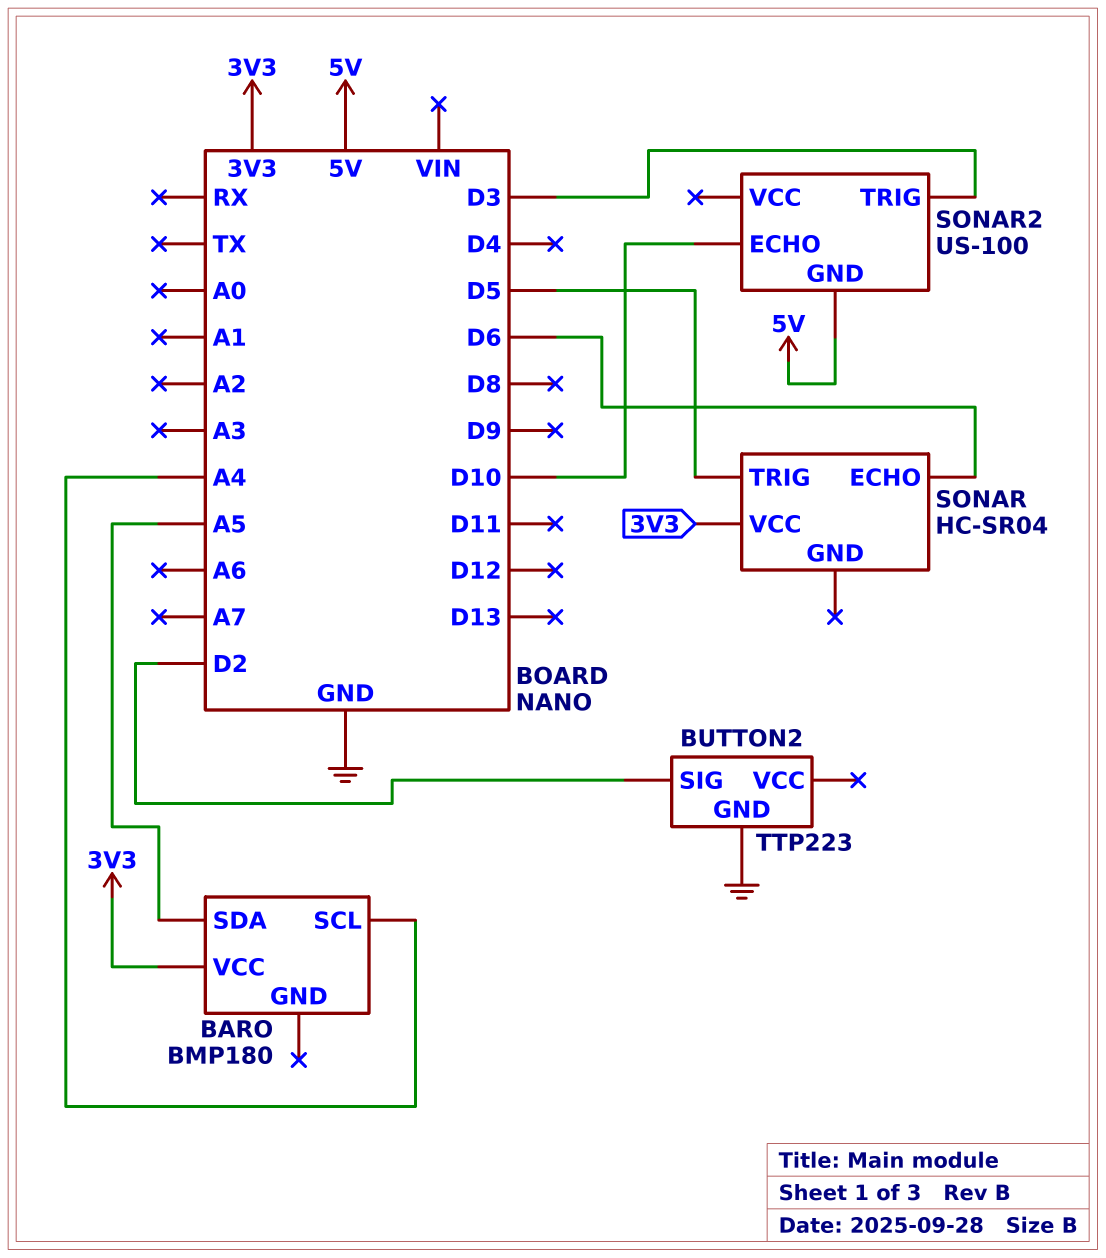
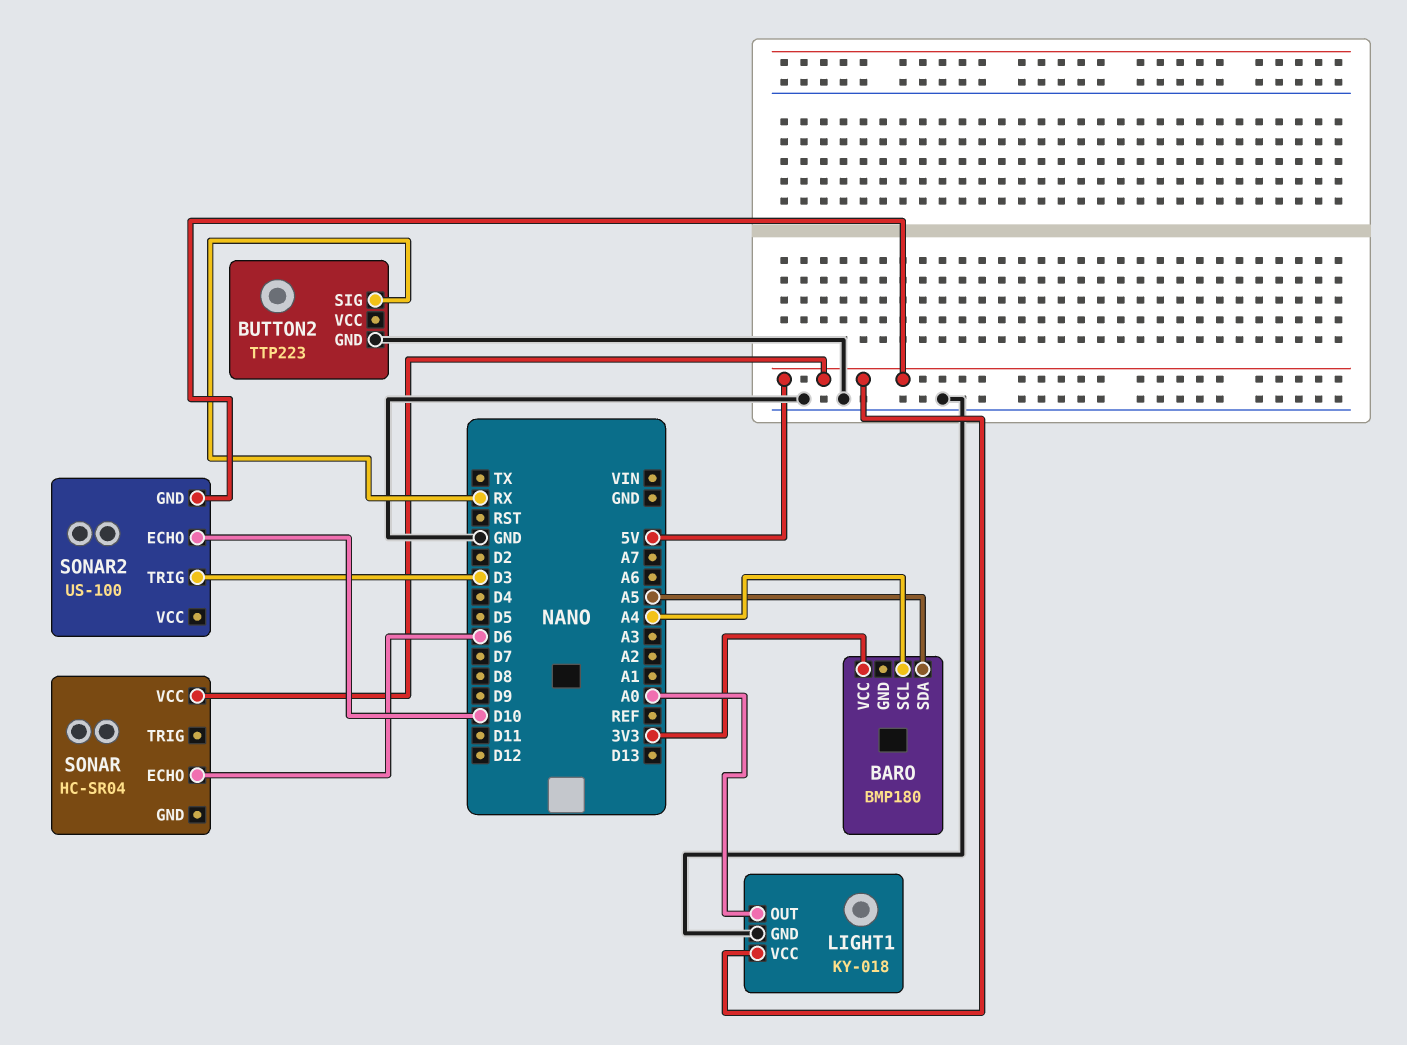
BUTTON2 pin SIG: D2 -> RX
LIGHT1: none -> KY-018
LIGHT1 pin GND: none -> GND
LIGHT1 pin OUT: none -> A0
LIGHT1 pin VCC: none -> 5V
SONAR pin TRIG: D5 -> none
SONAR pin VCC: 3V3 -> 5V

